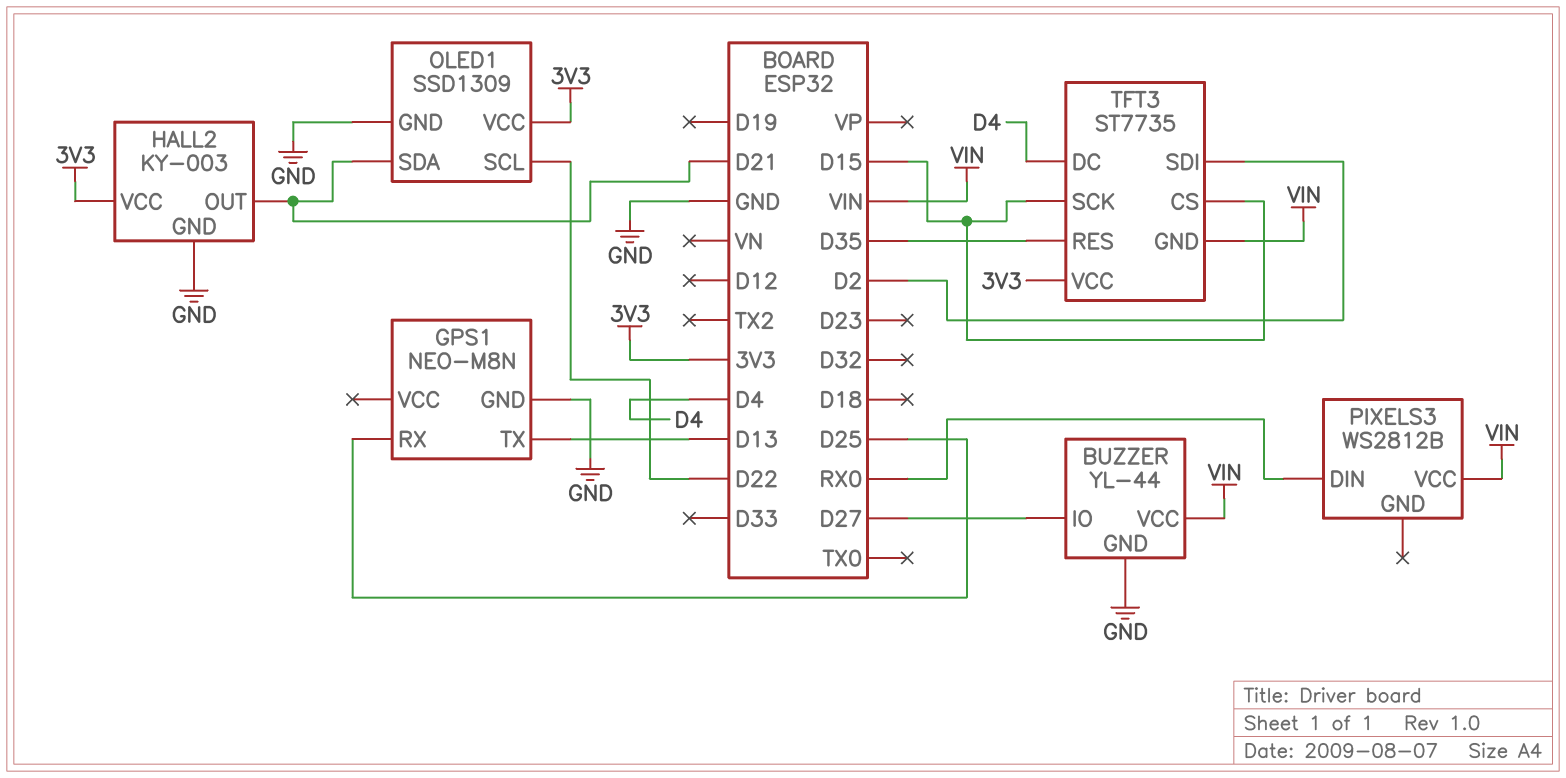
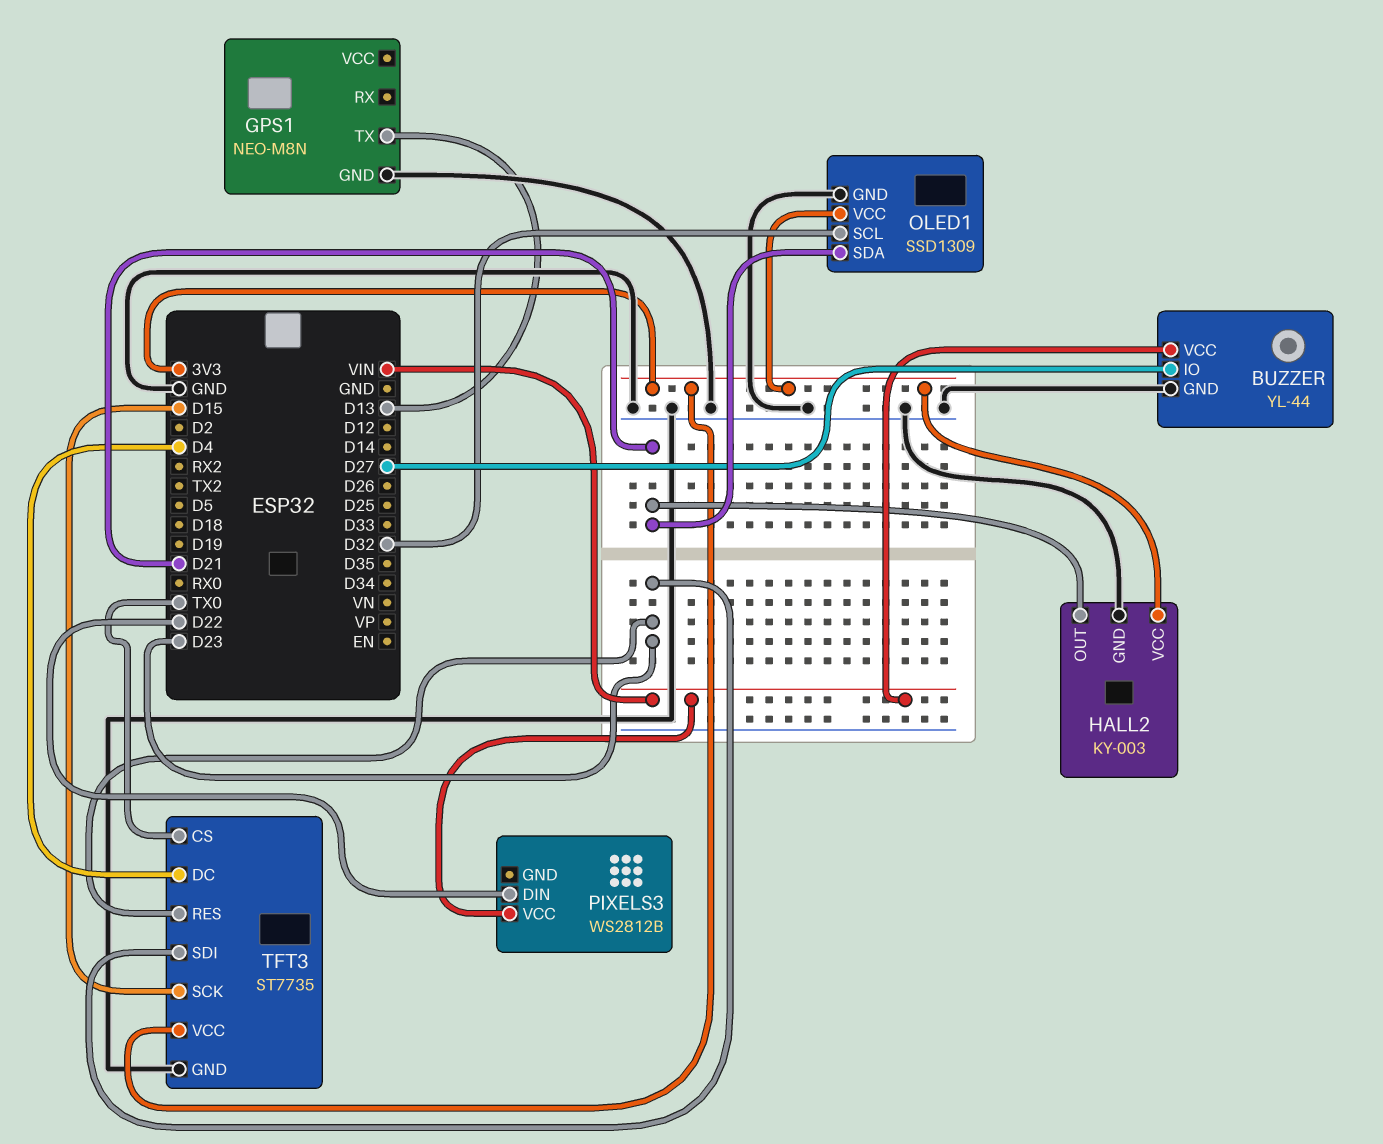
GPS1 pin RX: D25 -> none
OLED1 pin SCL: D22 -> D32
PIXELS3 pin DIN: RX0 -> D22
TFT3 pin CS: D15 -> TX0
TFT3 pin GND: VIN -> GND
TFT3 pin RES: D35 -> D23
TFT3 pin SDI: D2 -> D23

